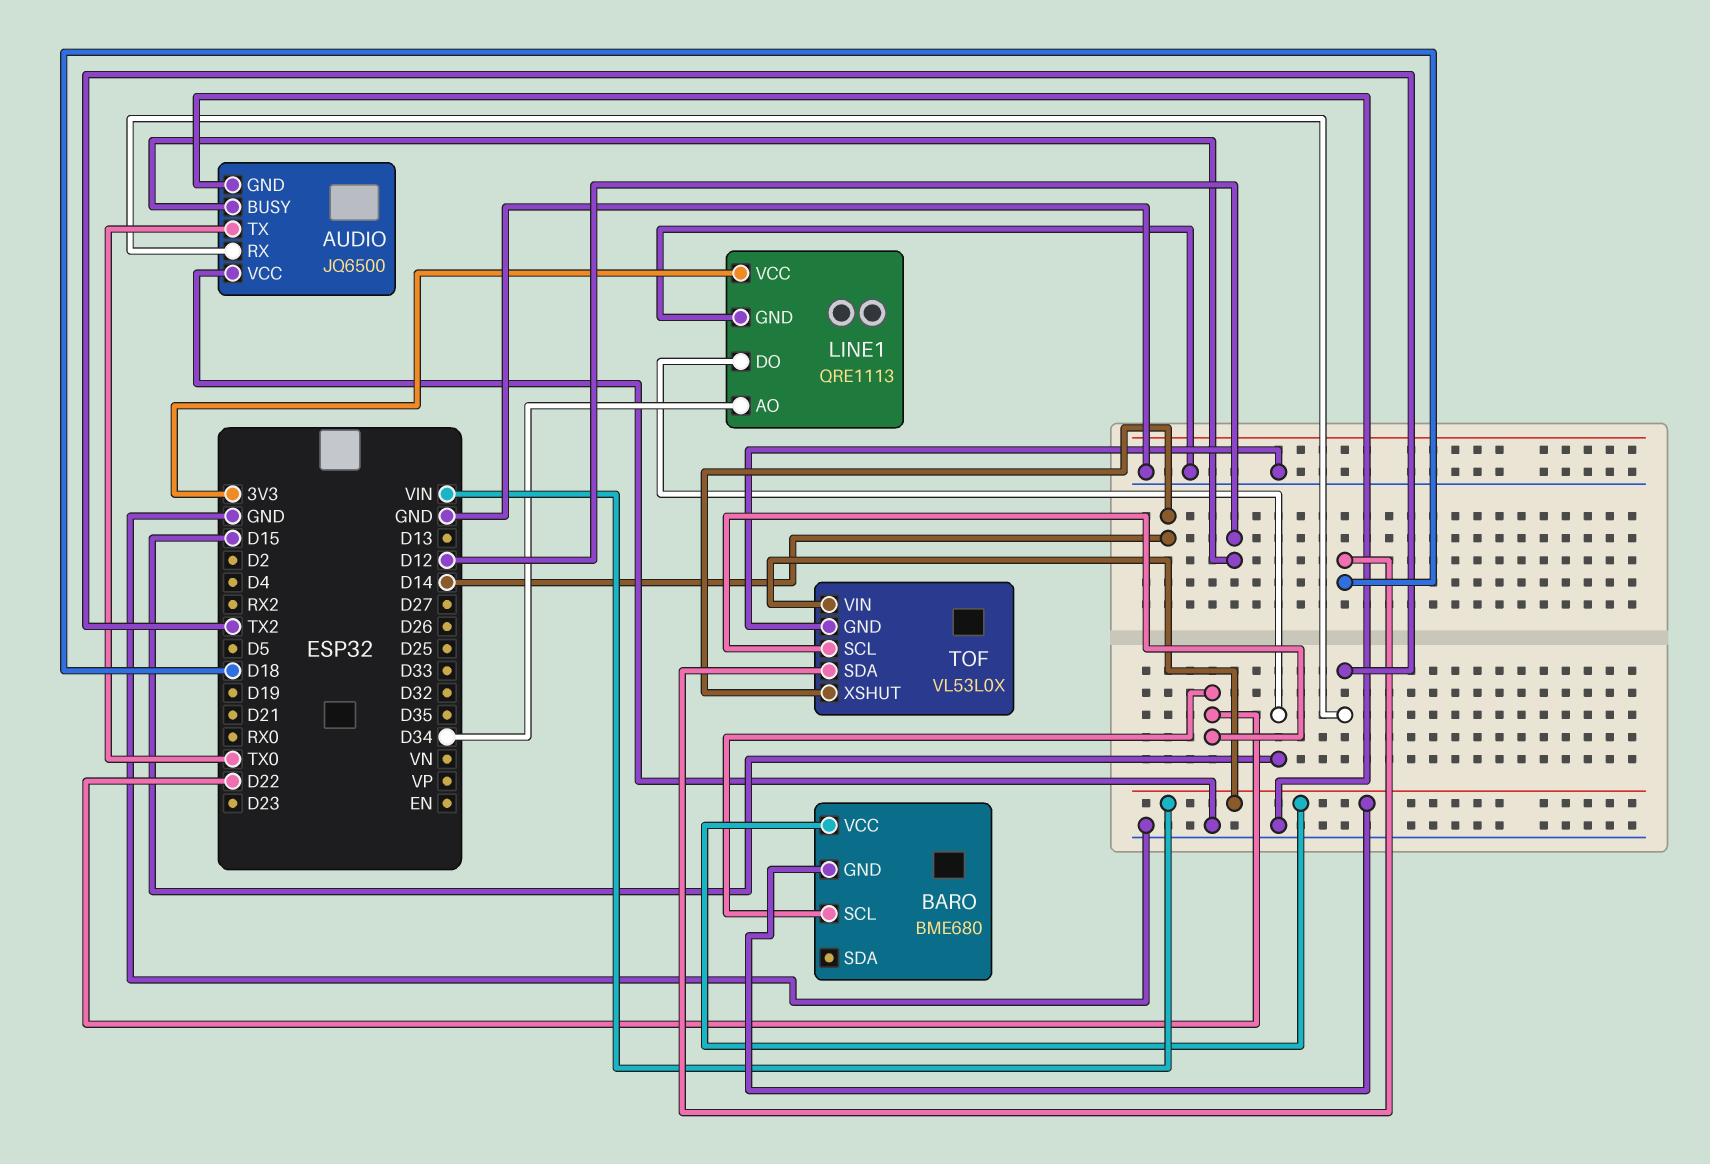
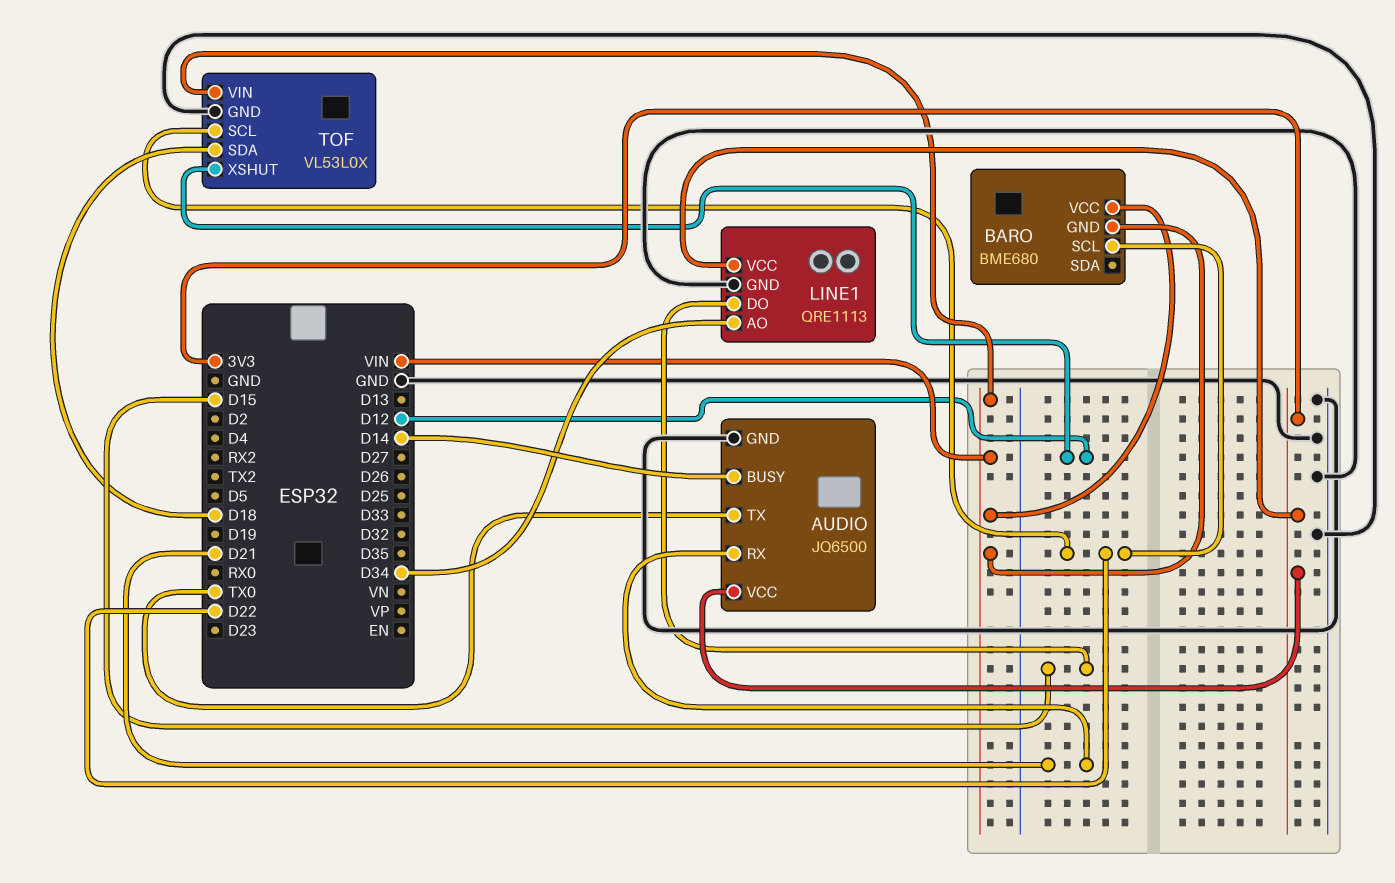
AUDIO pin BUSY: D12 -> D14
AUDIO pin RX: TX2 -> D21
AUDIO pin VCC: GND -> 3V3
TOF pin XSHUT: D14 -> D12

